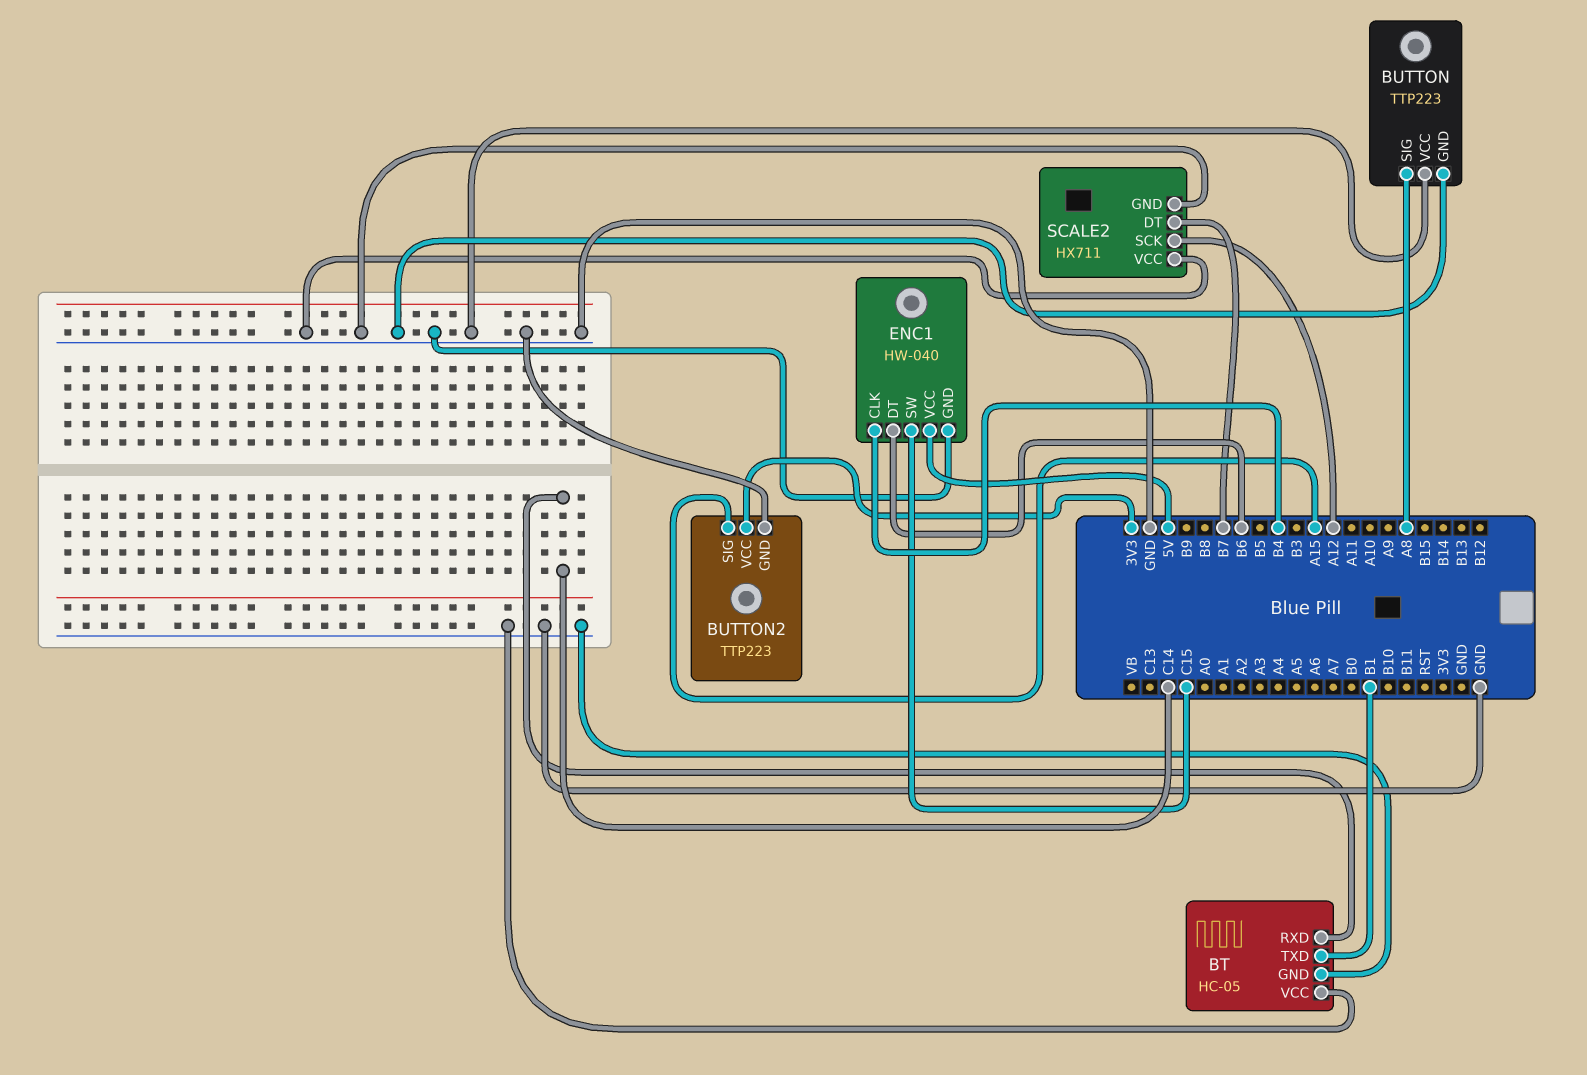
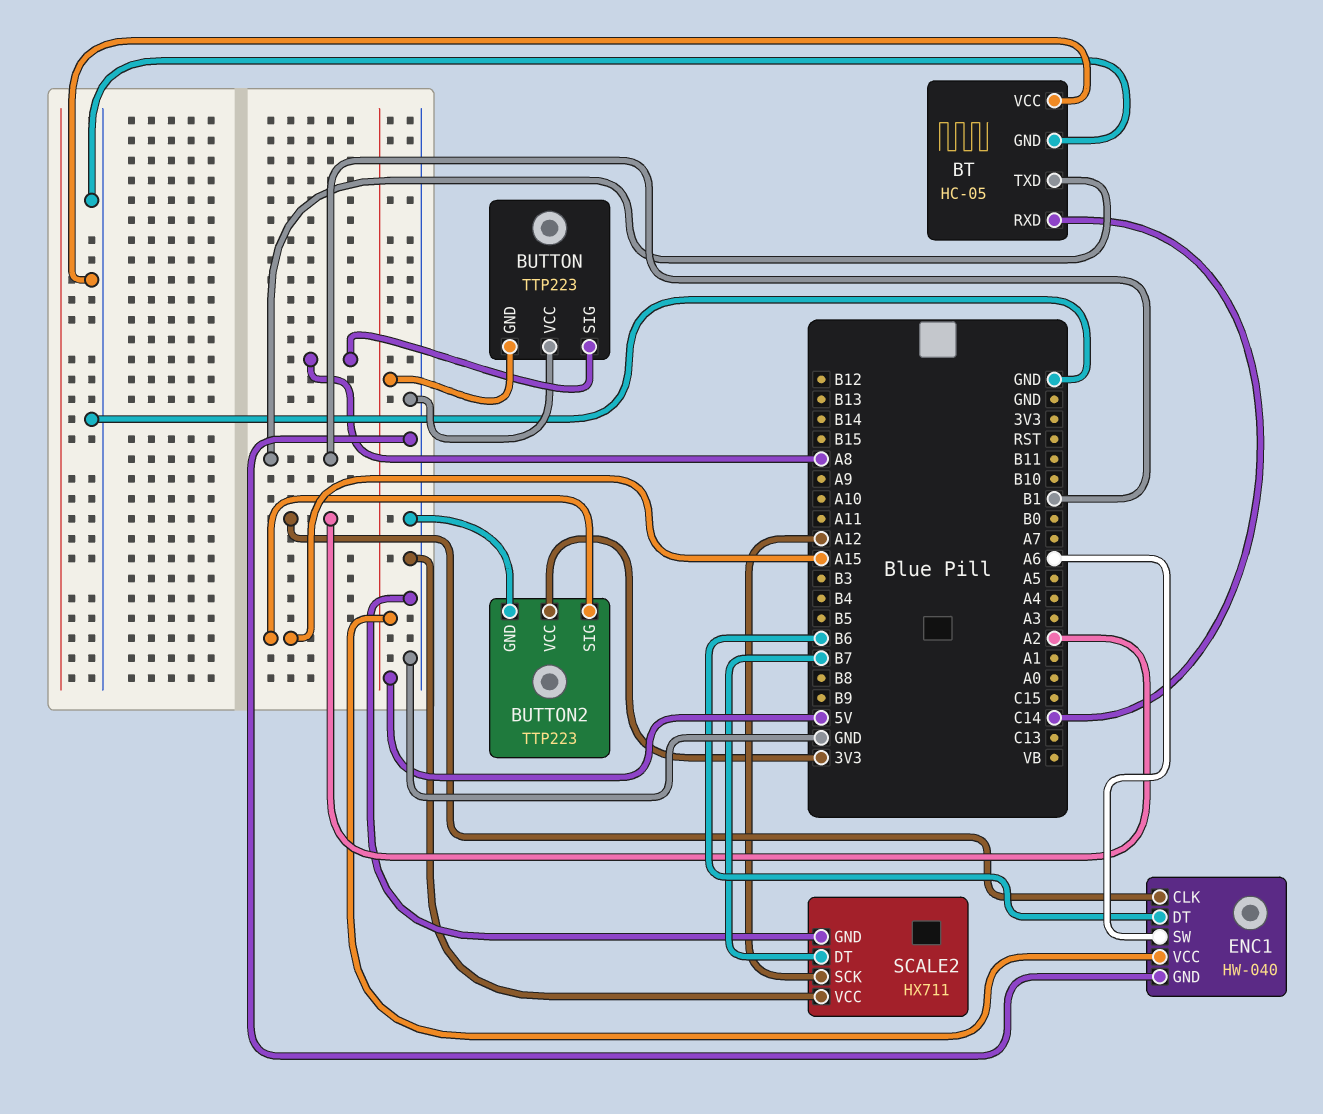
BUTTON pin GND: GND -> 5V
ENC1 pin CLK: B4 -> A2
ENC1 pin SW: C15 -> A6

